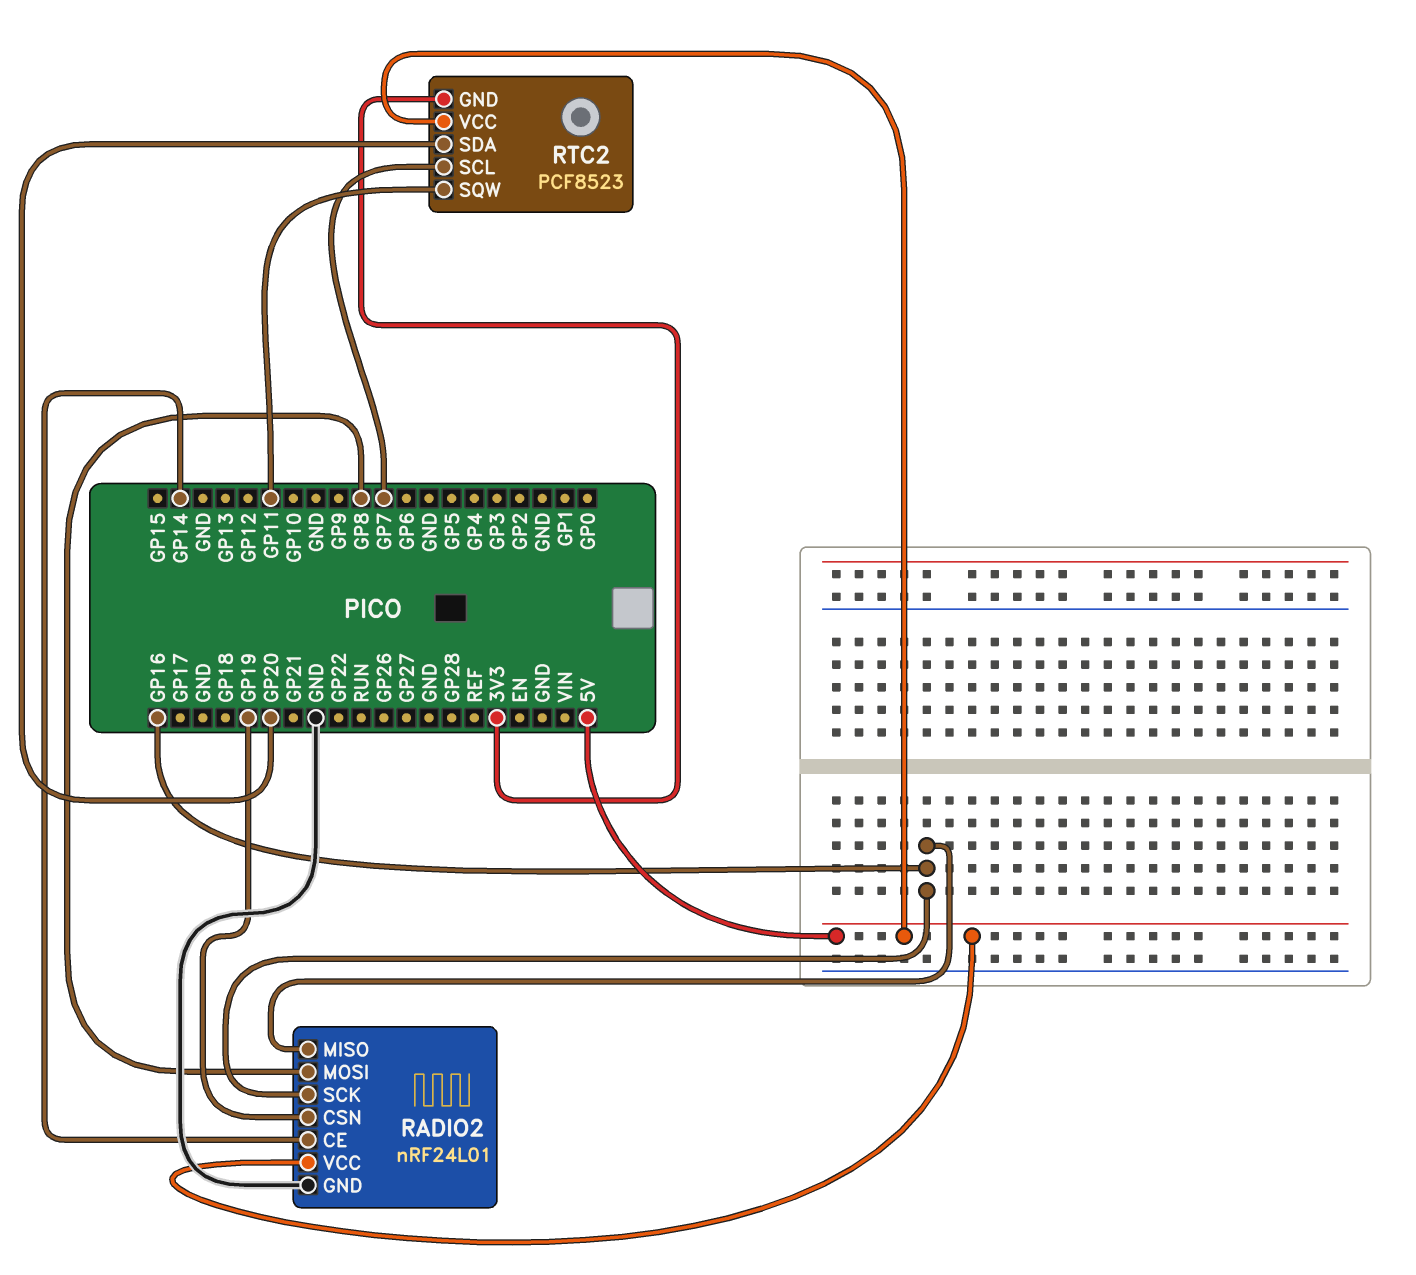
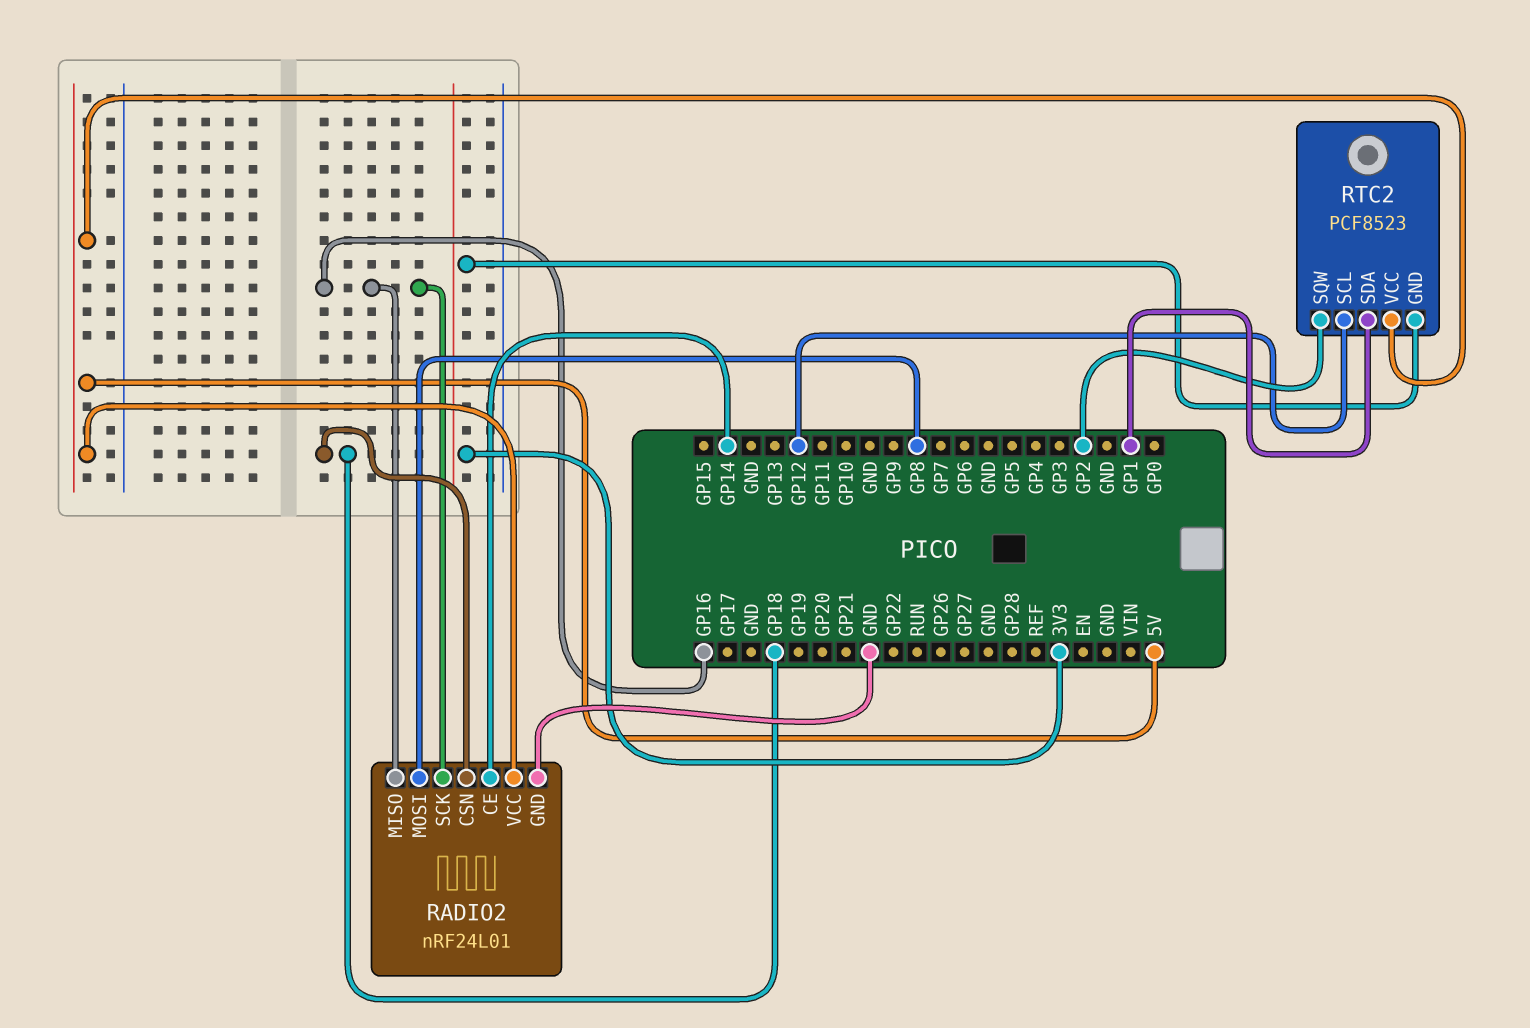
RADIO2 pin CSN: GP19 -> GP18
RTC2 pin SCL: GP7 -> GP12
RTC2 pin SDA: GP20 -> GP1
RTC2 pin SQW: GP11 -> GP2

